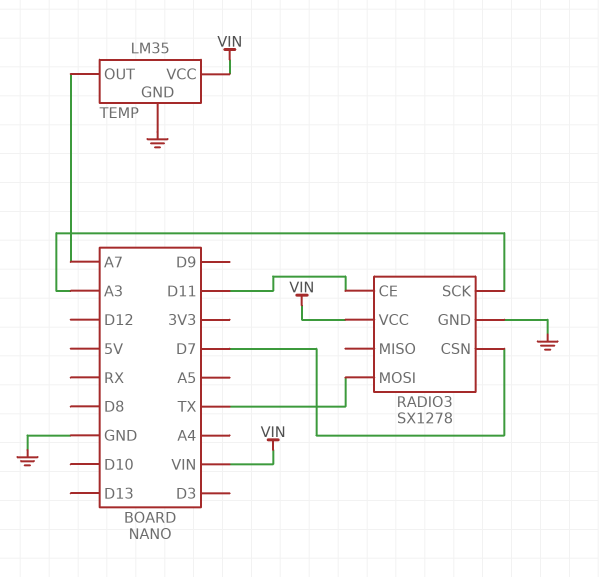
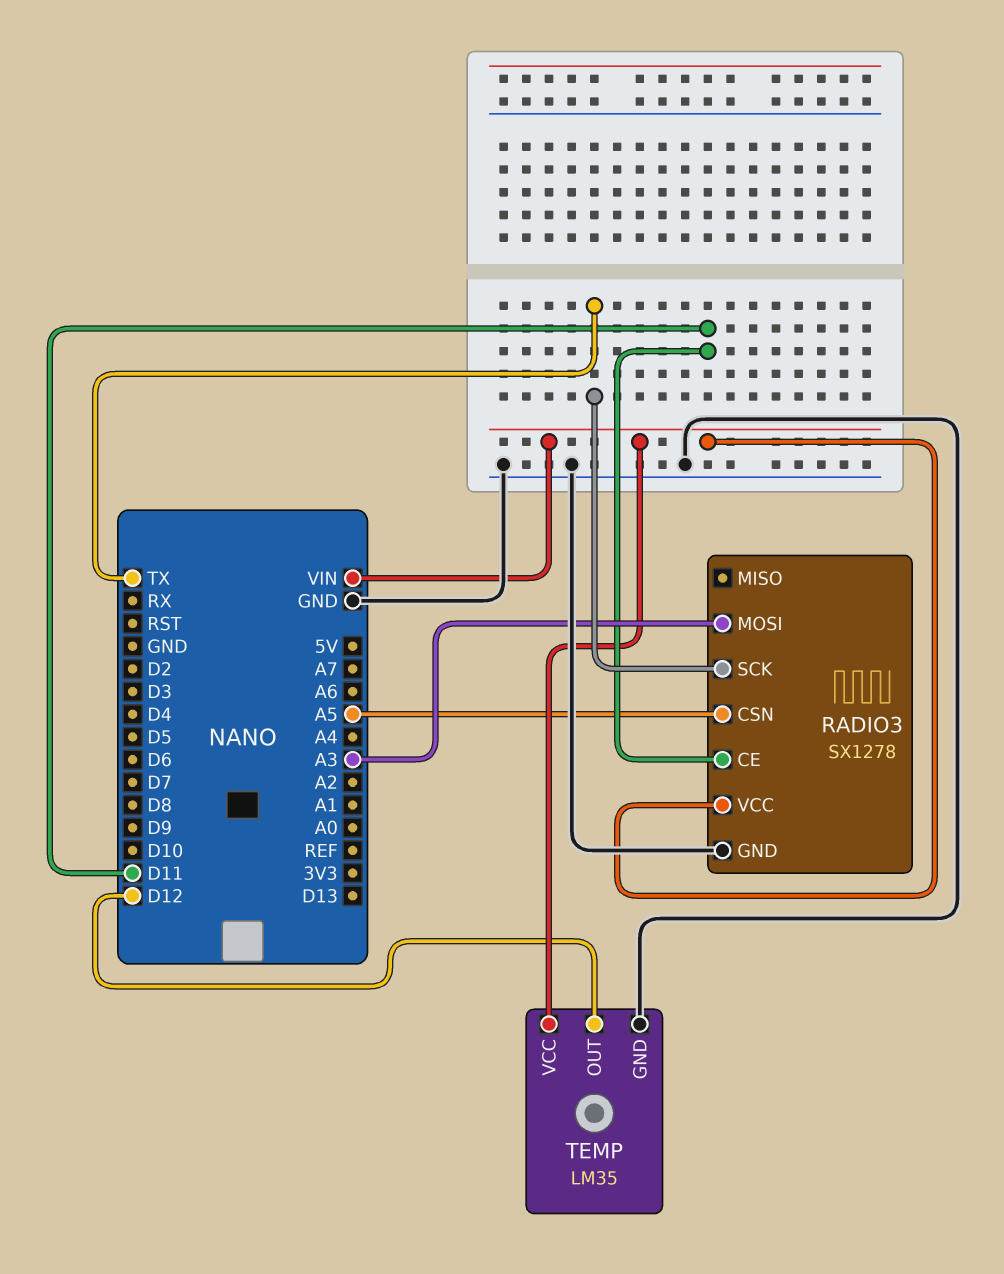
RADIO3 pin CSN: D7 -> A5
RADIO3 pin MOSI: TX -> A3
RADIO3 pin SCK: A3 -> TX
TEMP pin OUT: A7 -> D12

